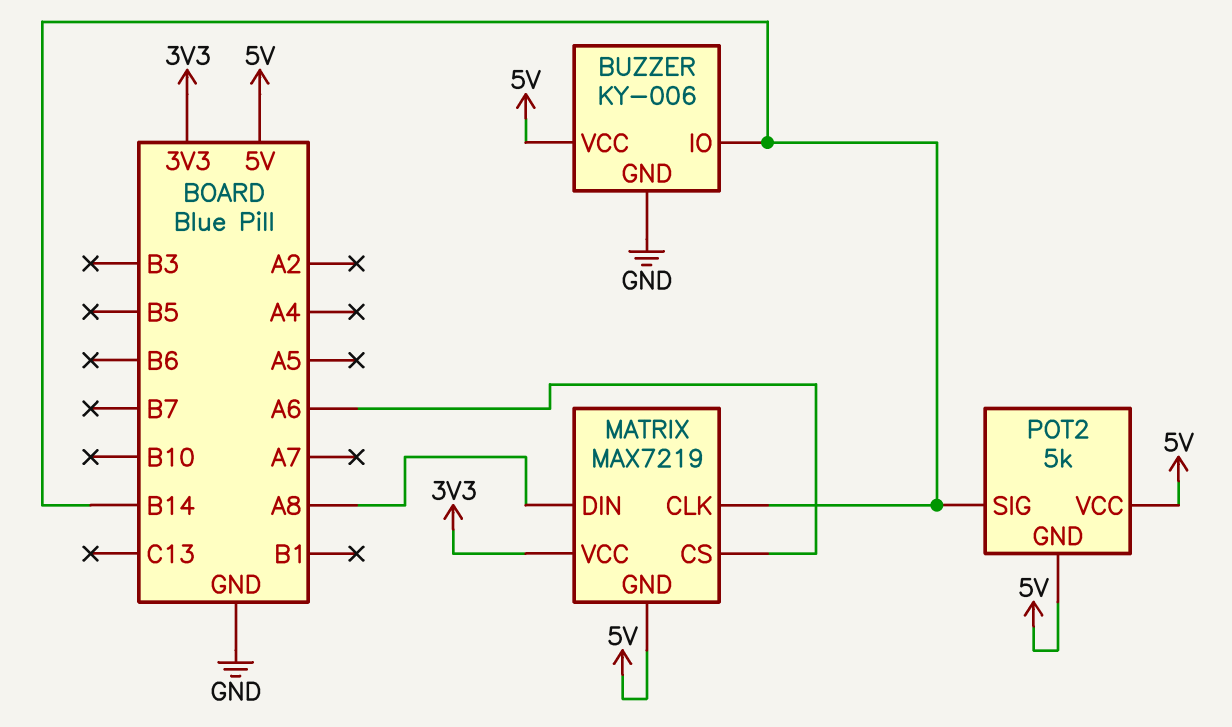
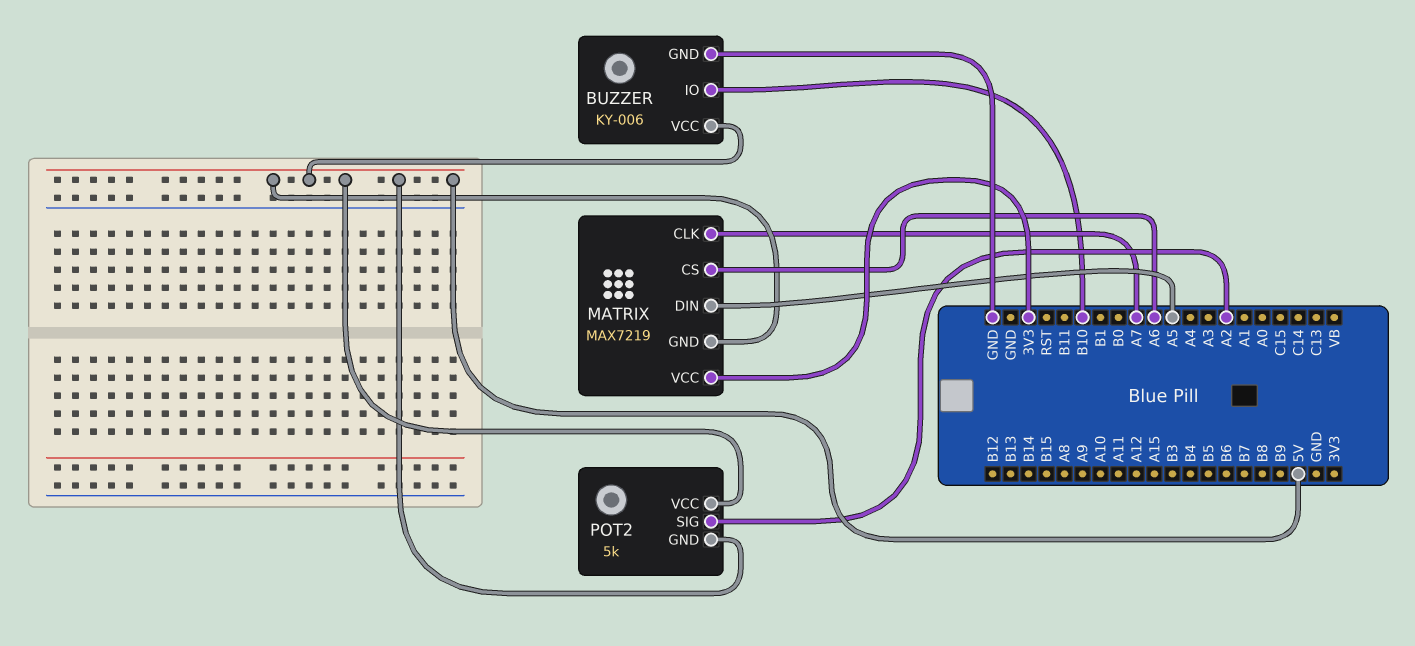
BUZZER pin IO: B14 -> B10
MATRIX pin CLK: B14 -> A7
MATRIX pin DIN: A8 -> A5
POT2 pin SIG: B14 -> A2

